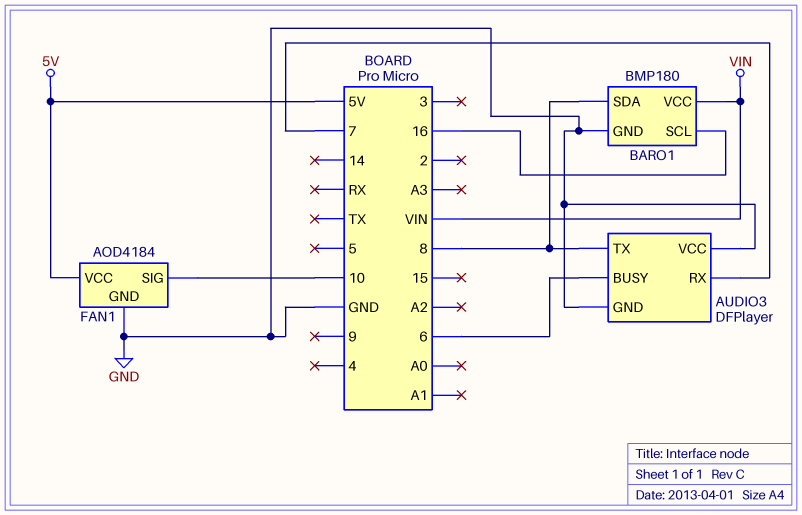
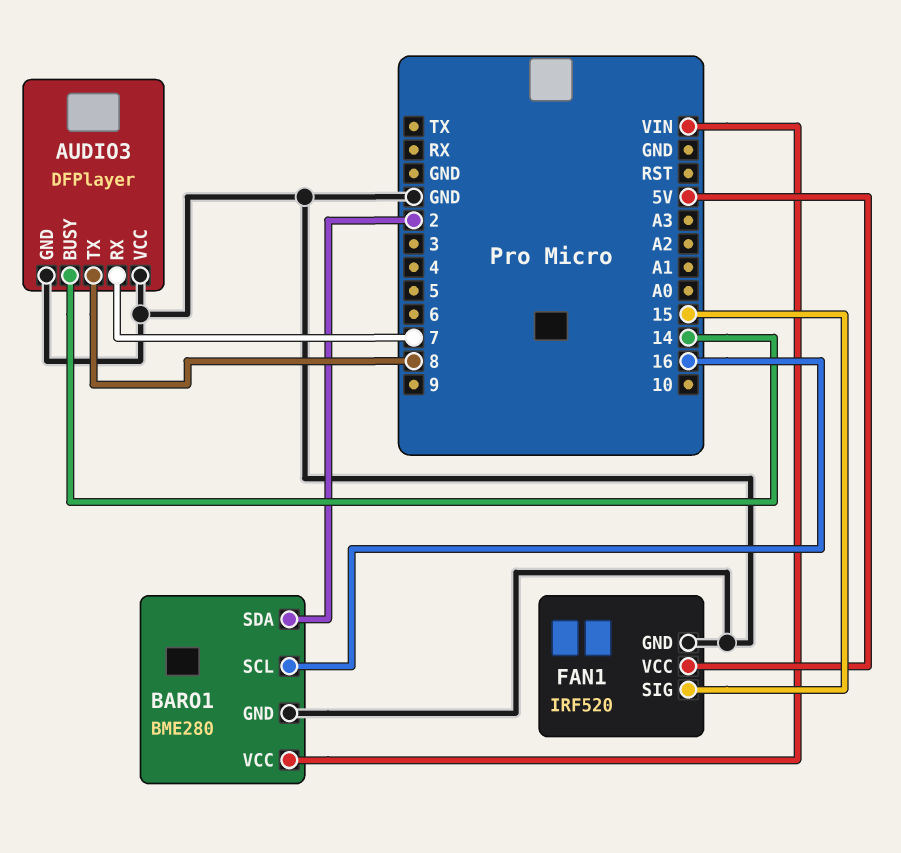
AUDIO3 pin BUSY: 6 -> 14
BARO1: BMP180 -> BME280
BARO1 pin SDA: 8 -> 2
FAN1: AOD4184 -> IRF520
FAN1 pin SIG: 10 -> 15

